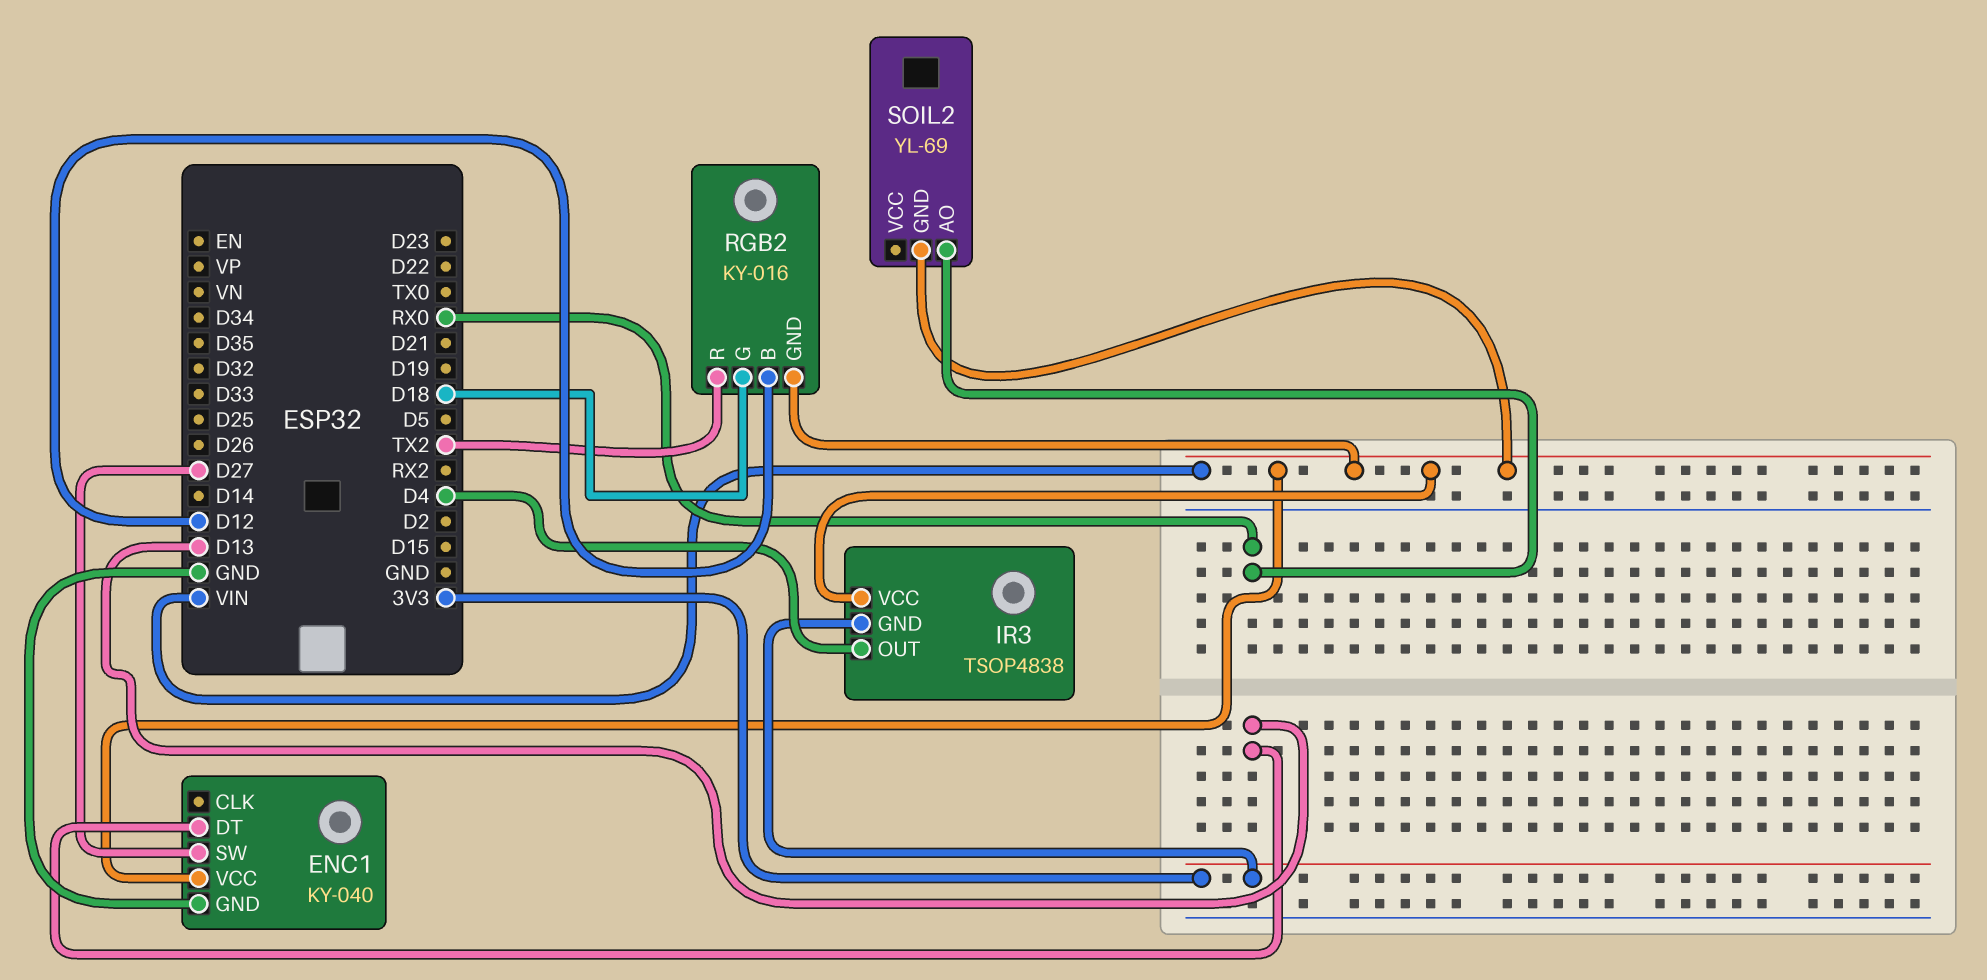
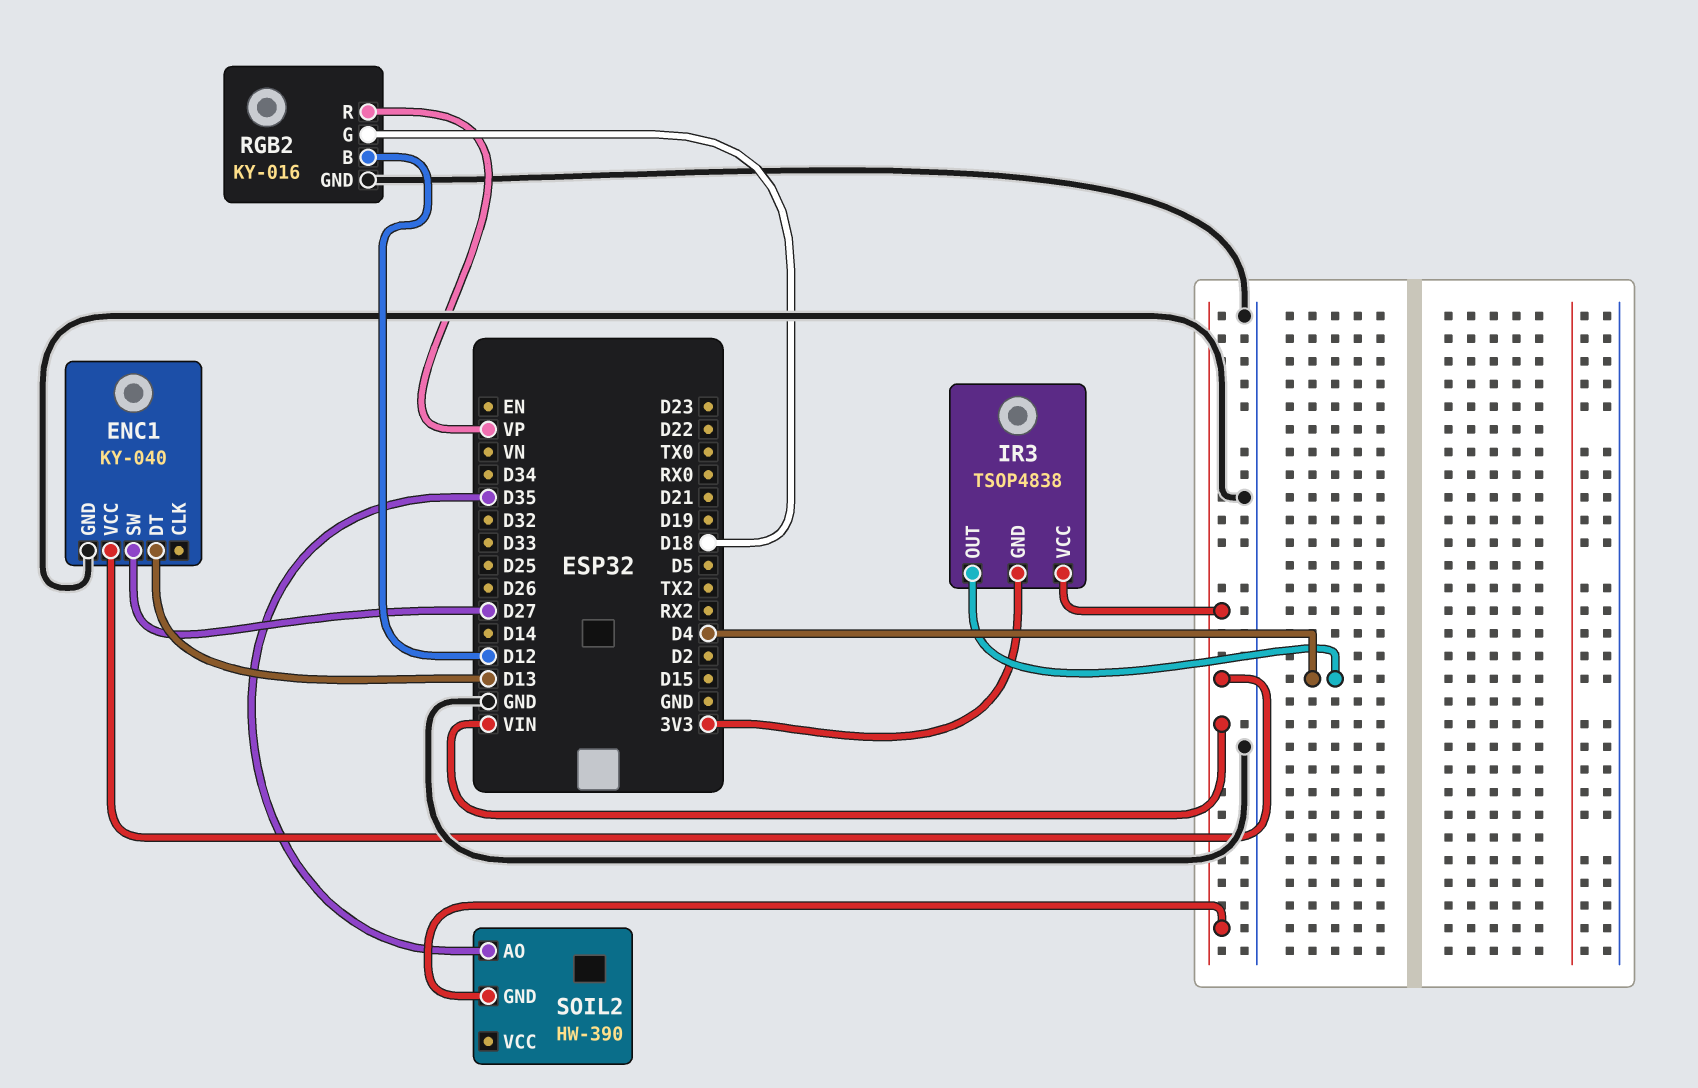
RGB2 pin GND: VIN -> GND
RGB2 pin R: TX2 -> VP
SOIL2: YL-69 -> HW-390
SOIL2 pin AO: RX0 -> D35

